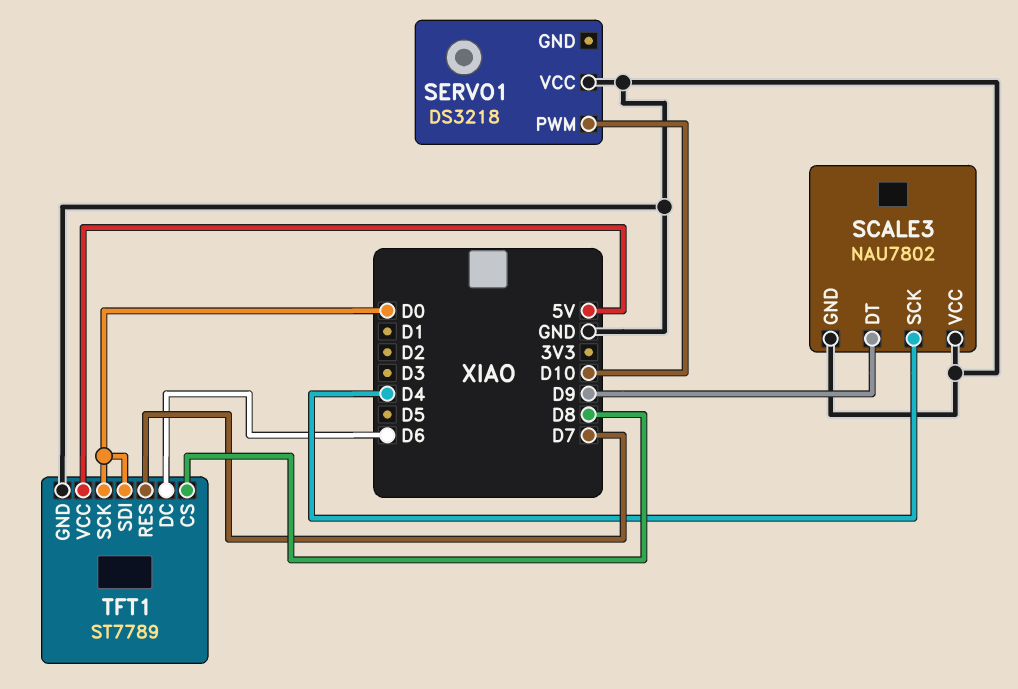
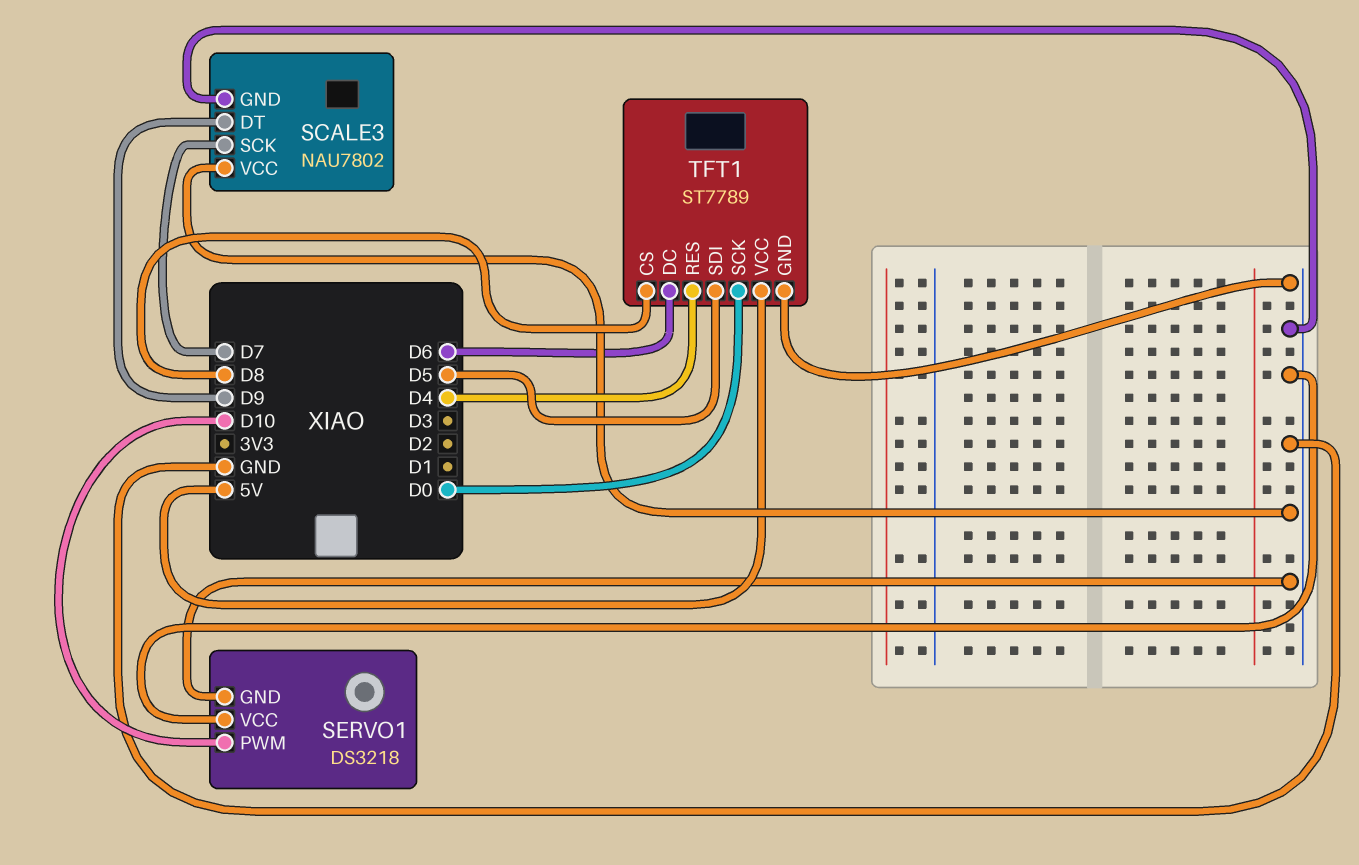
SCALE3 pin SCK: D4 -> D7
SERVO1 pin GND: none -> GND
TFT1 pin RES: D7 -> D4
TFT1 pin SDI: D0 -> D5

